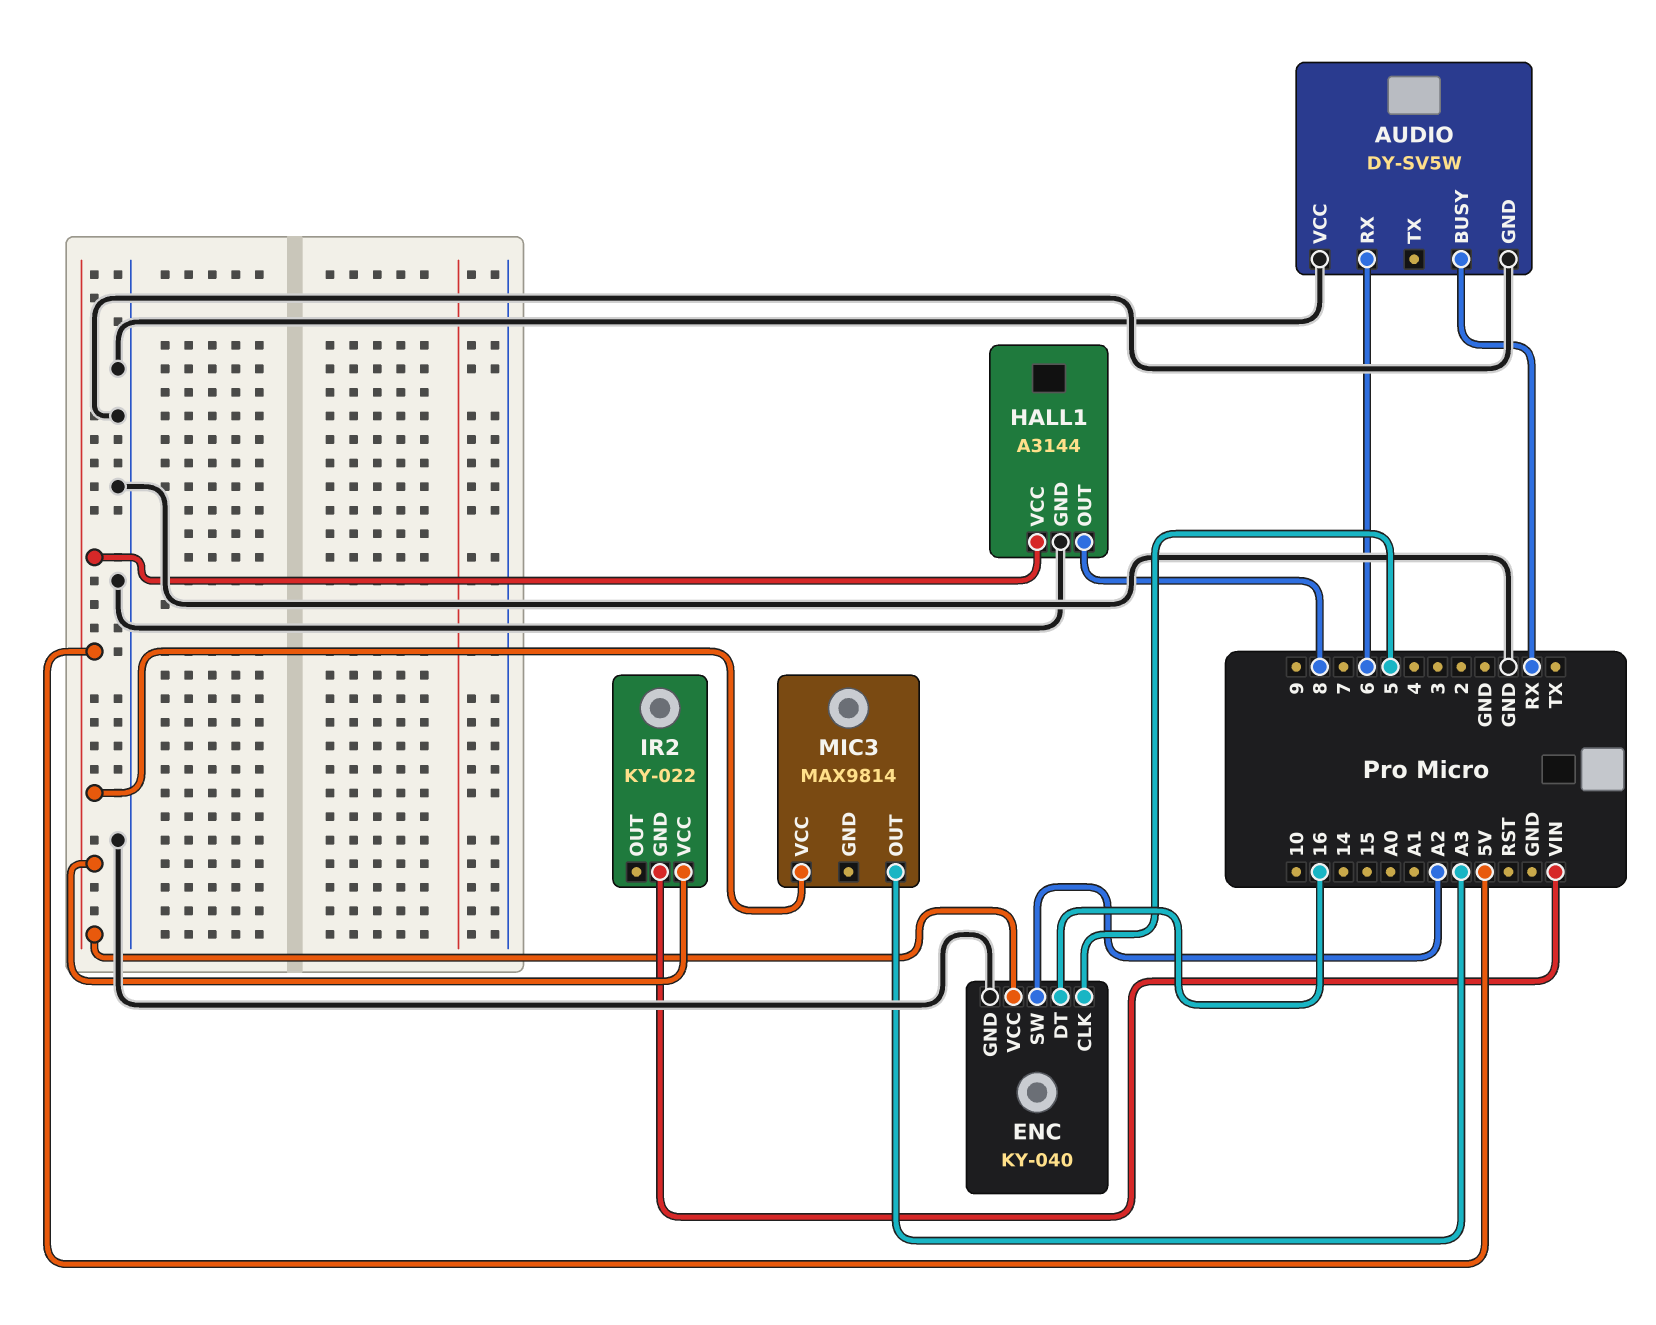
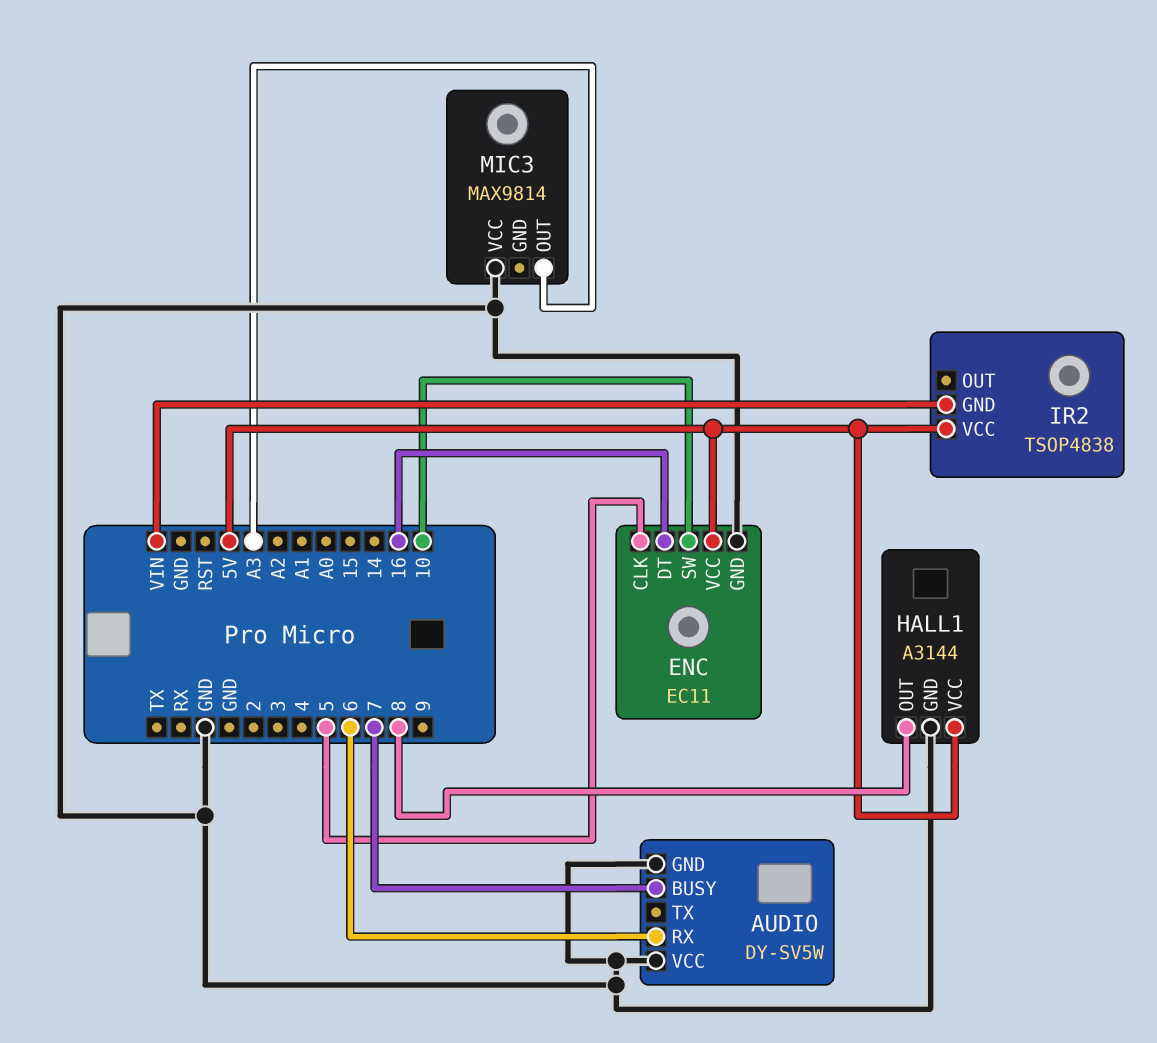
AUDIO pin BUSY: RX -> 7
ENC: KY-040 -> EC11
ENC pin SW: A2 -> 10
IR2: KY-022 -> TSOP4838
MIC3 pin VCC: 5V -> GND

